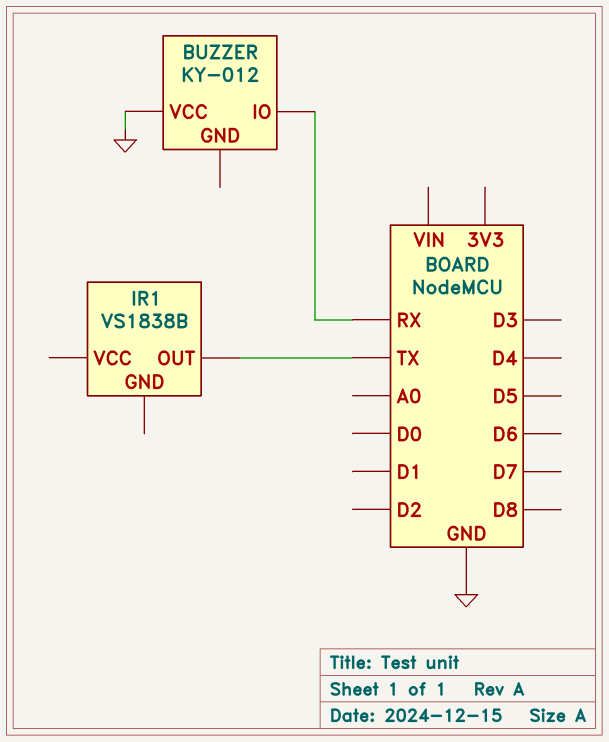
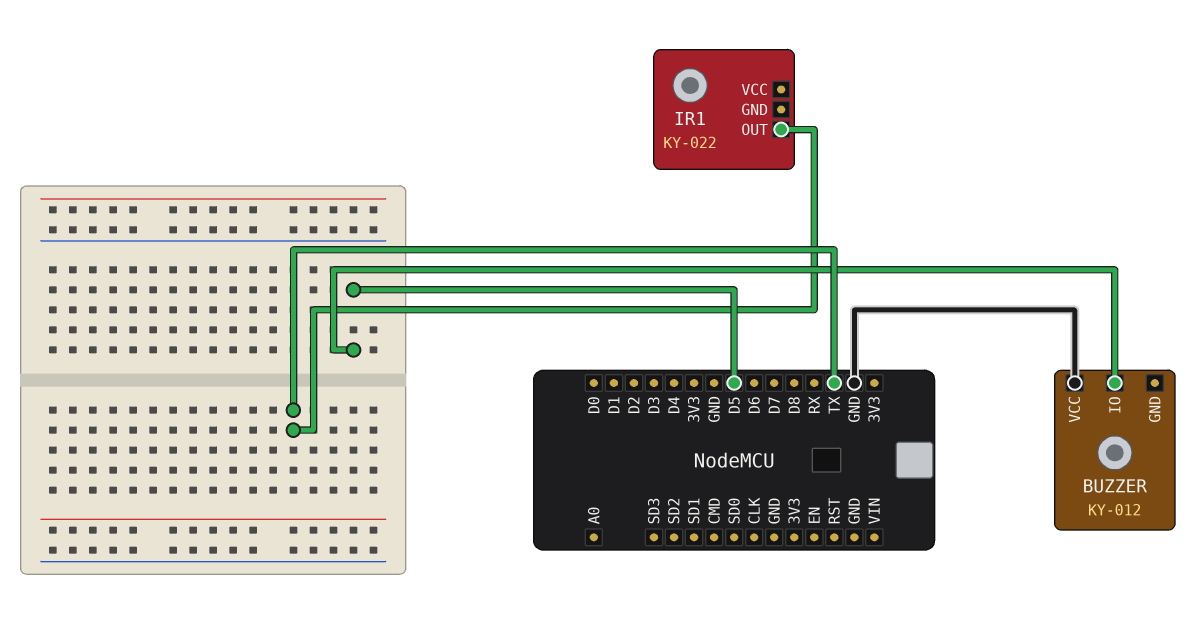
BUZZER pin IO: RX -> D5
IR1: VS1838B -> KY-022

